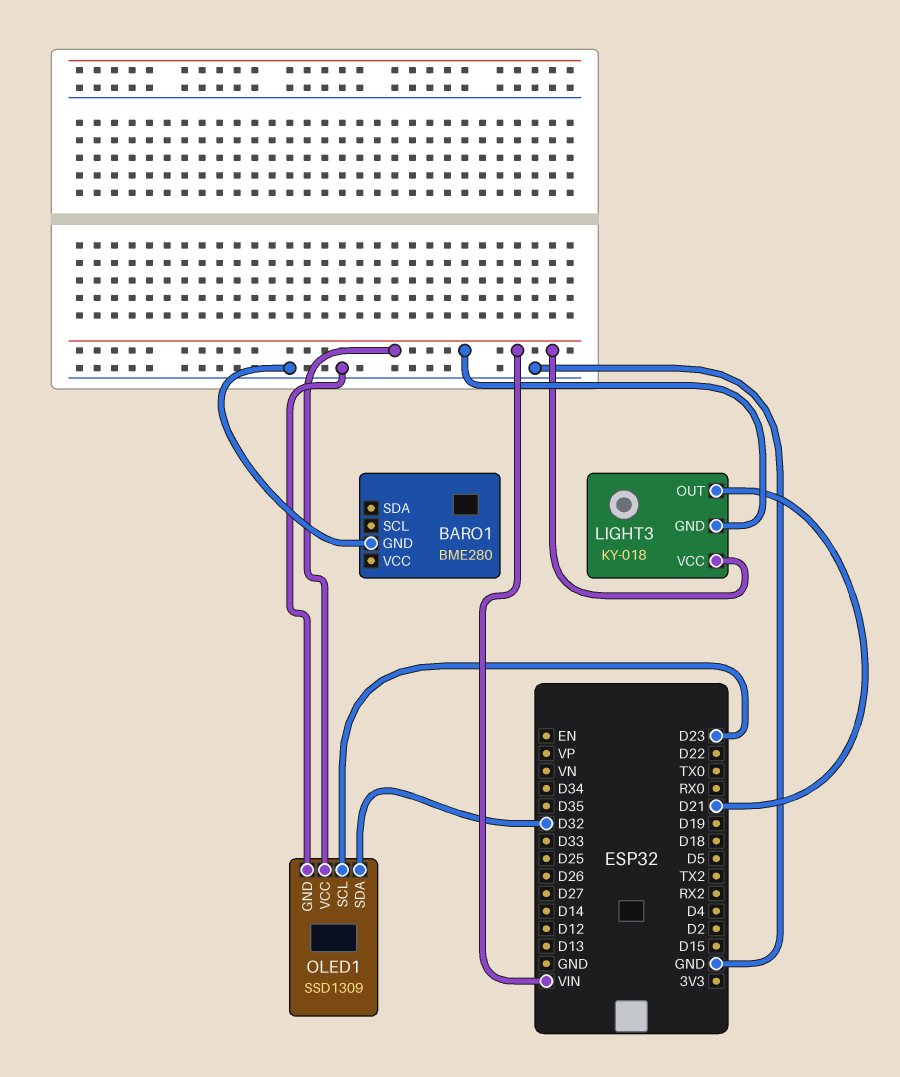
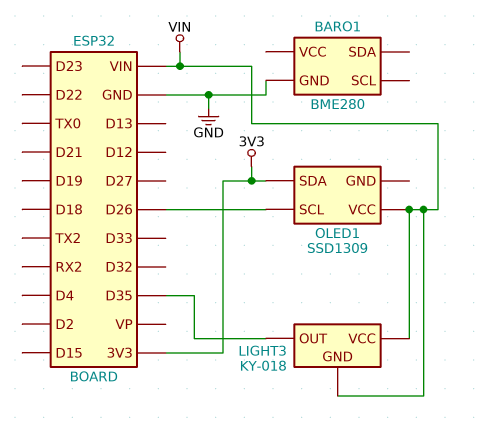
LIGHT3 pin OUT: D21 -> D35
OLED1 pin GND: GND -> none
OLED1 pin SCL: D23 -> D26
OLED1 pin SDA: D32 -> 3V3

